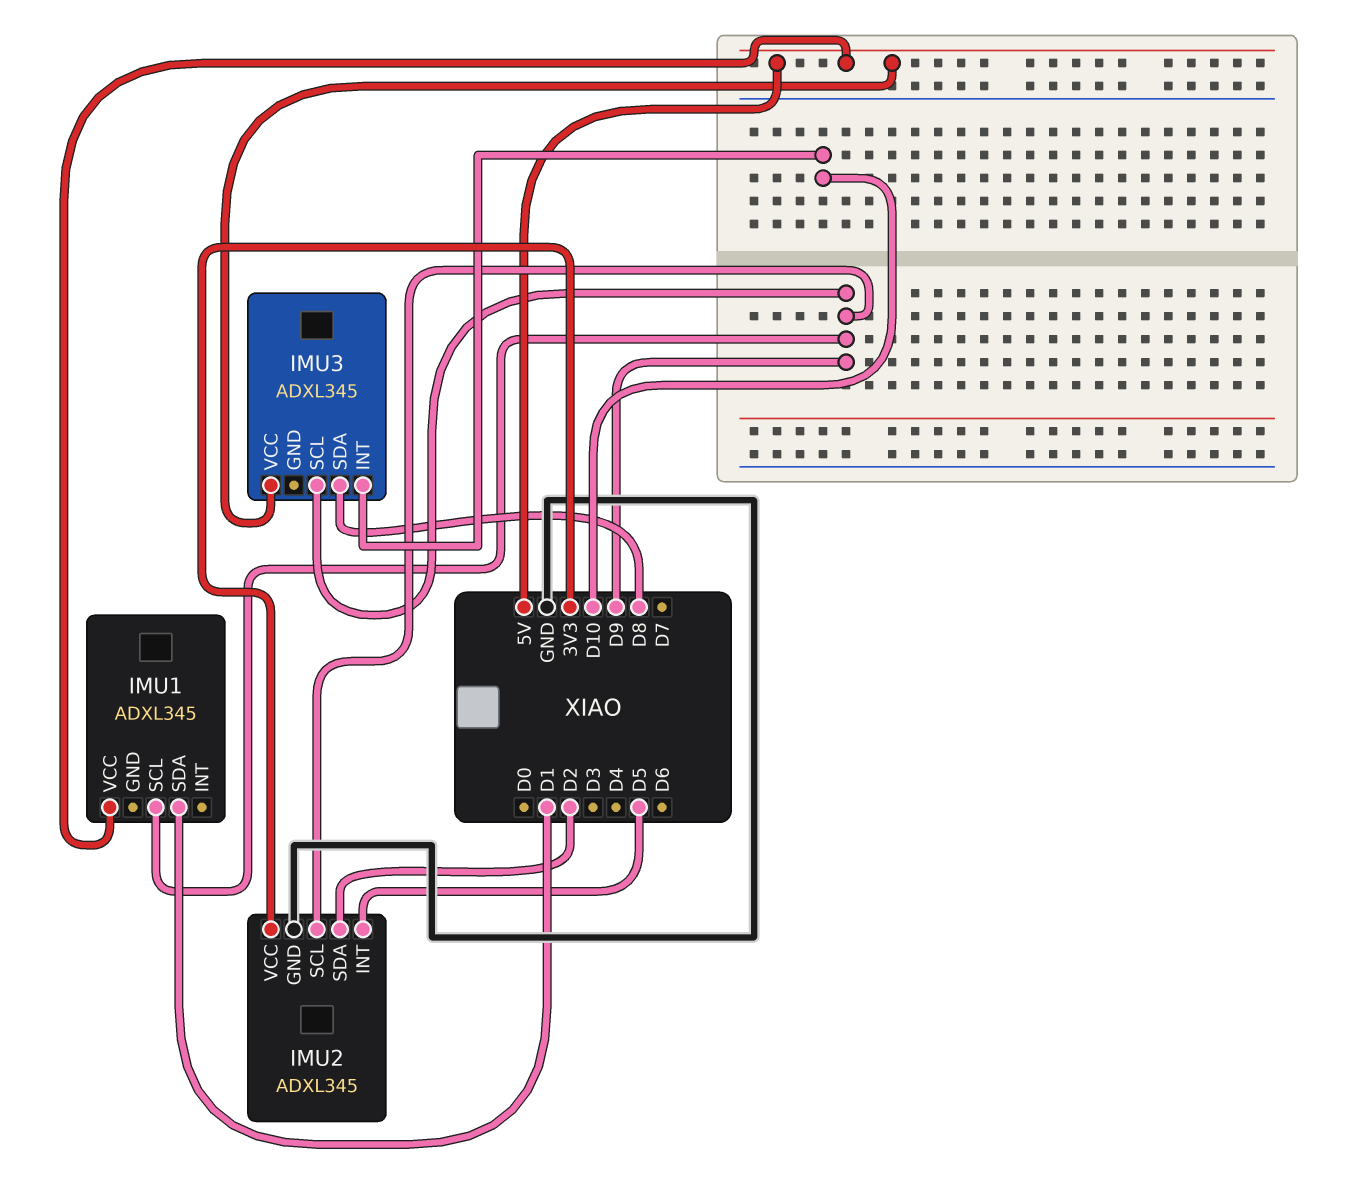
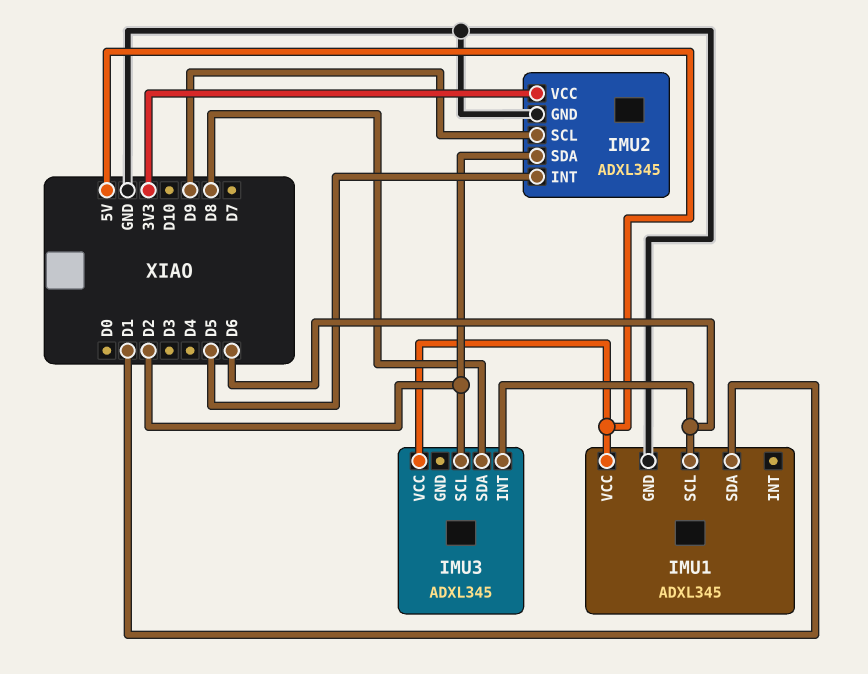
IMU1 pin GND: none -> GND
IMU1 pin SCL: D9 -> D6
IMU3 pin INT: D10 -> D6
IMU3 pin SCL: D9 -> D2

